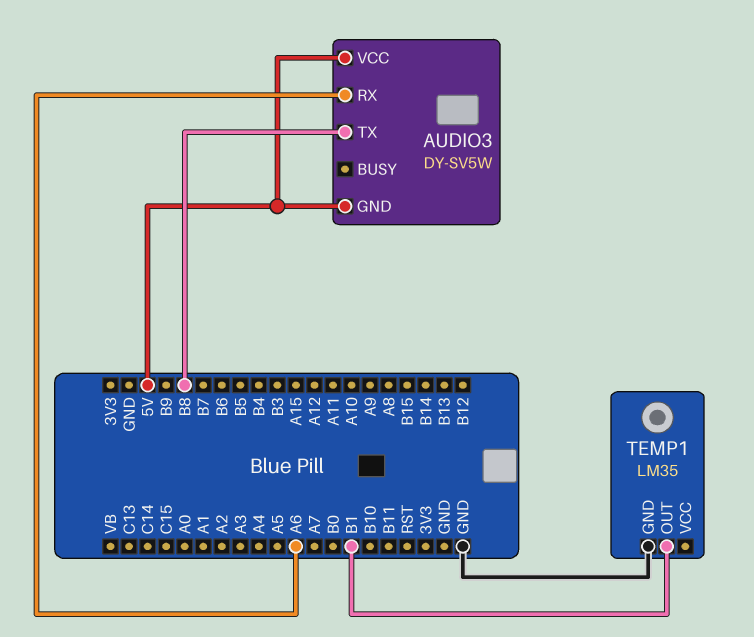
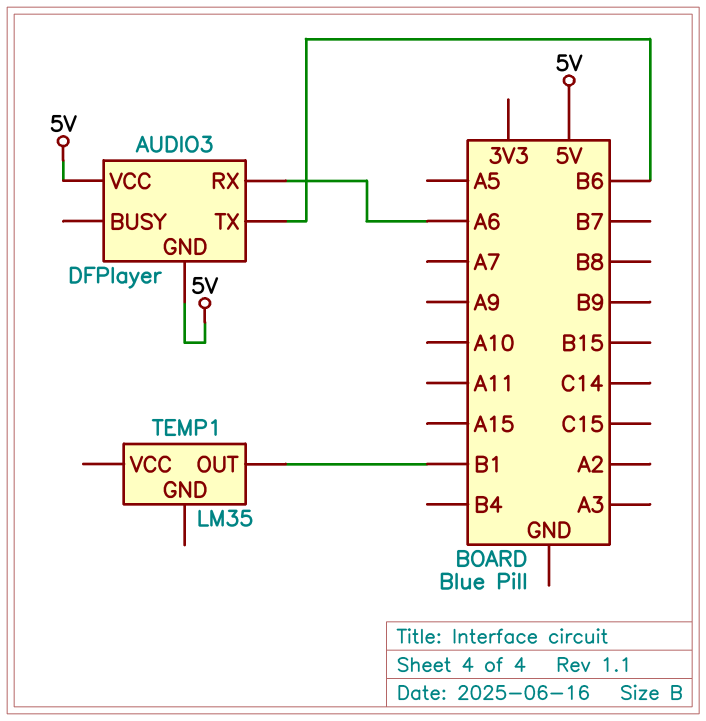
AUDIO3: DY-SV5W -> DFPlayer
AUDIO3 pin TX: B8 -> B6
TEMP1 pin GND: GND -> none

